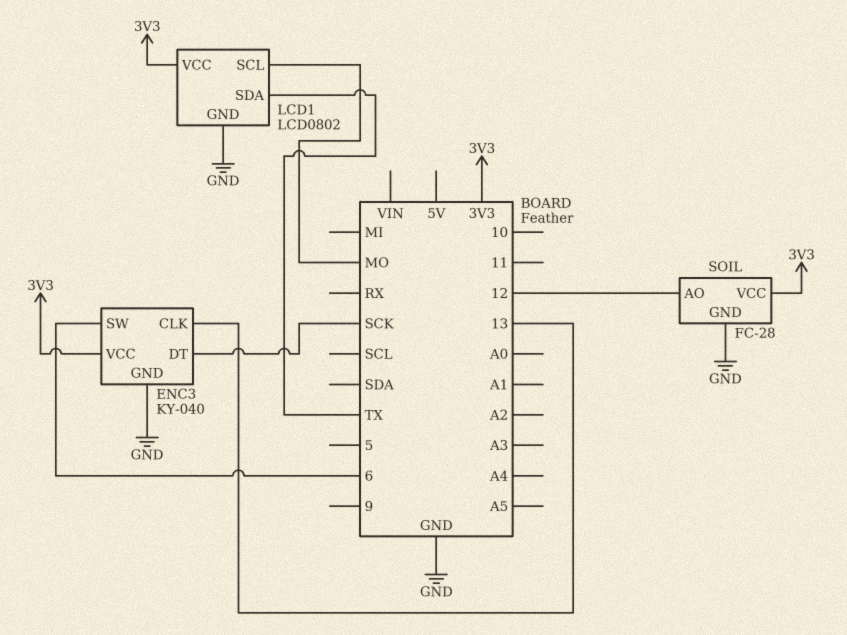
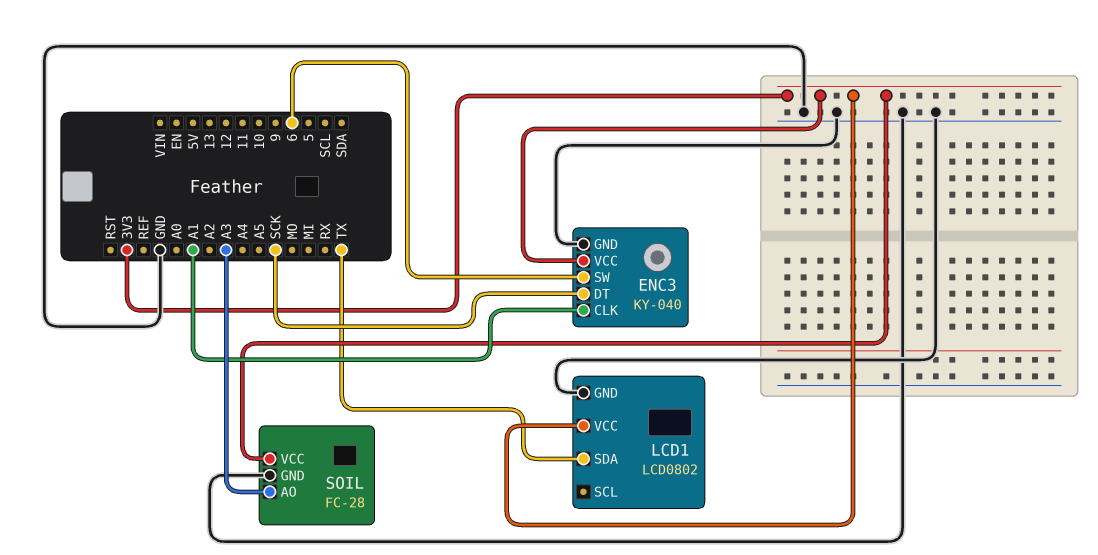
ENC3 pin CLK: 13 -> A1
LCD1 pin SCL: MO -> none
SOIL pin AO: 12 -> A3

